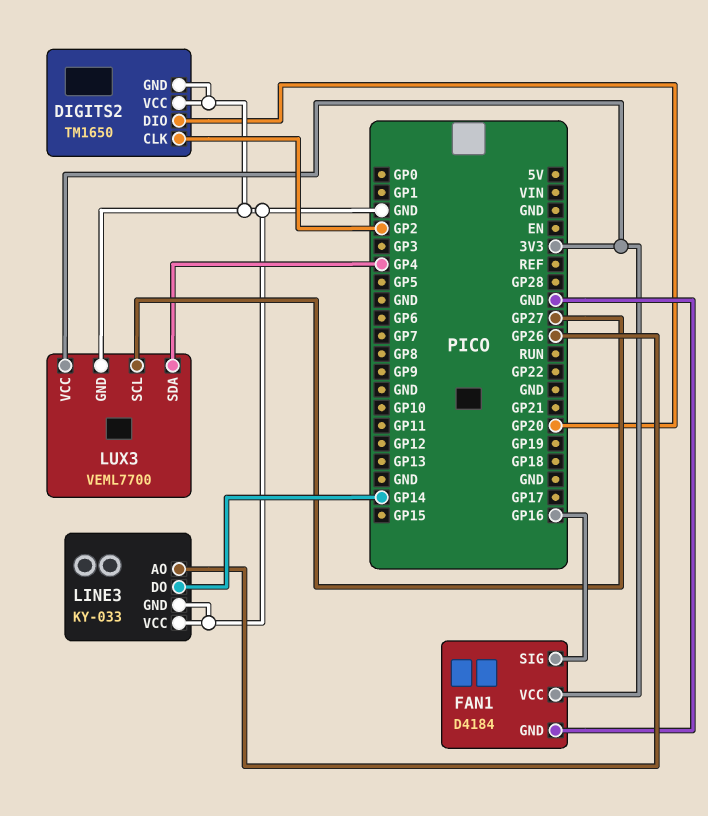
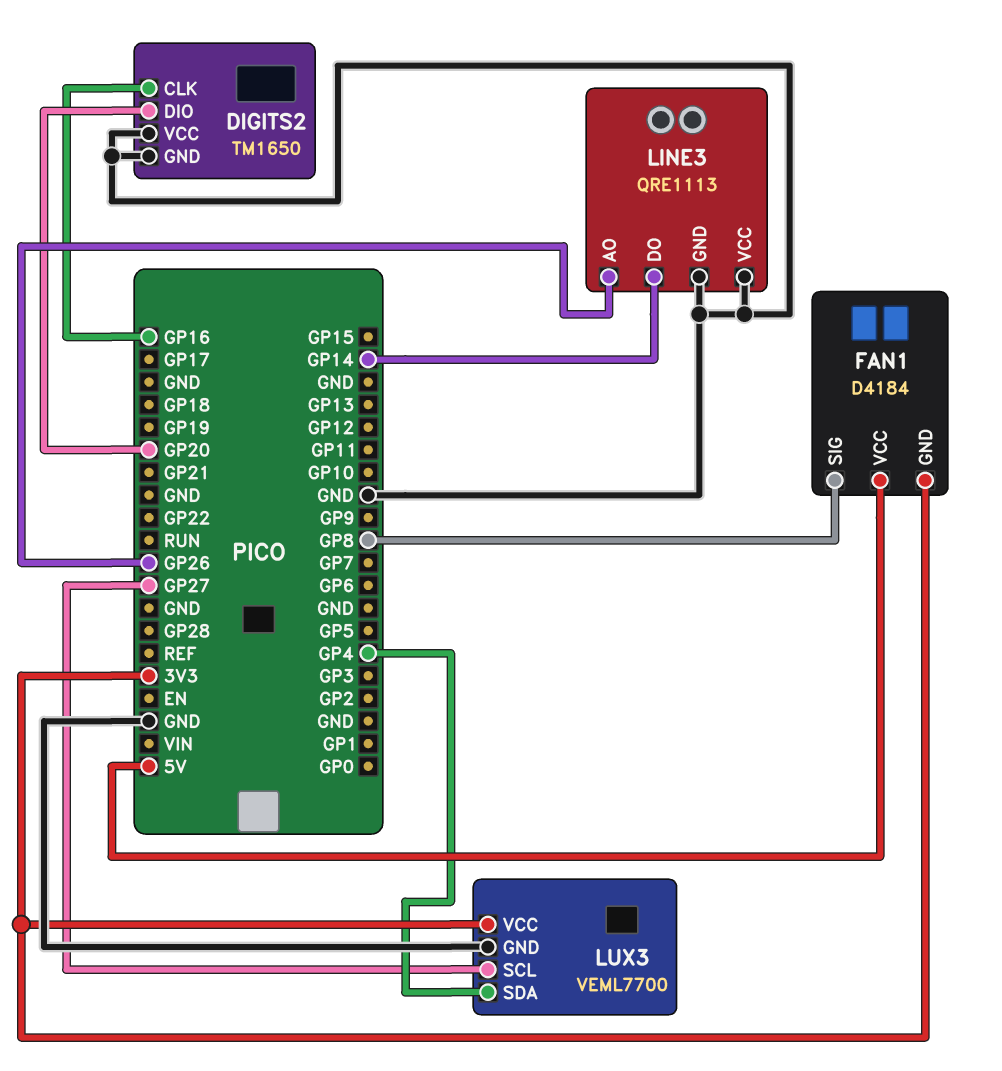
DIGITS2 pin CLK: GP2 -> GP16
FAN1 pin GND: GND -> 3V3
FAN1 pin SIG: GP16 -> GP8
FAN1 pin VCC: 3V3 -> 5V
LINE3: KY-033 -> QRE1113

